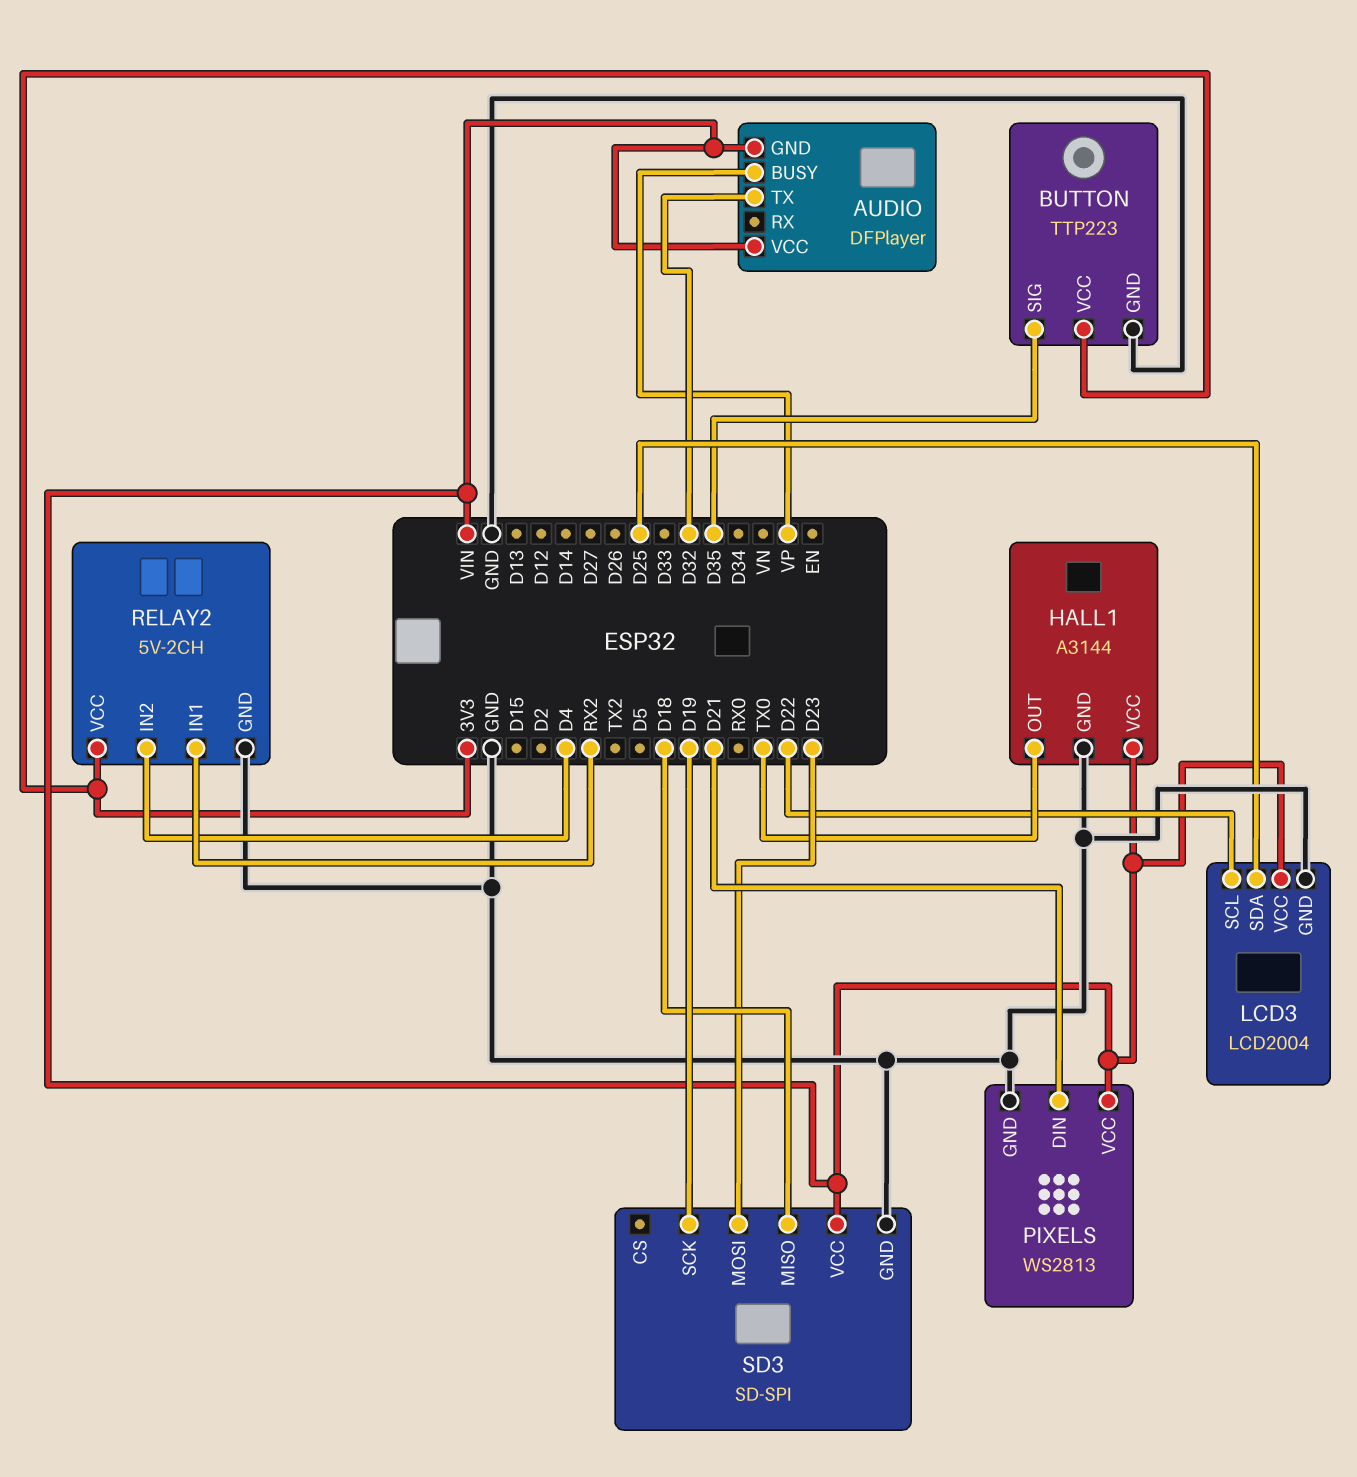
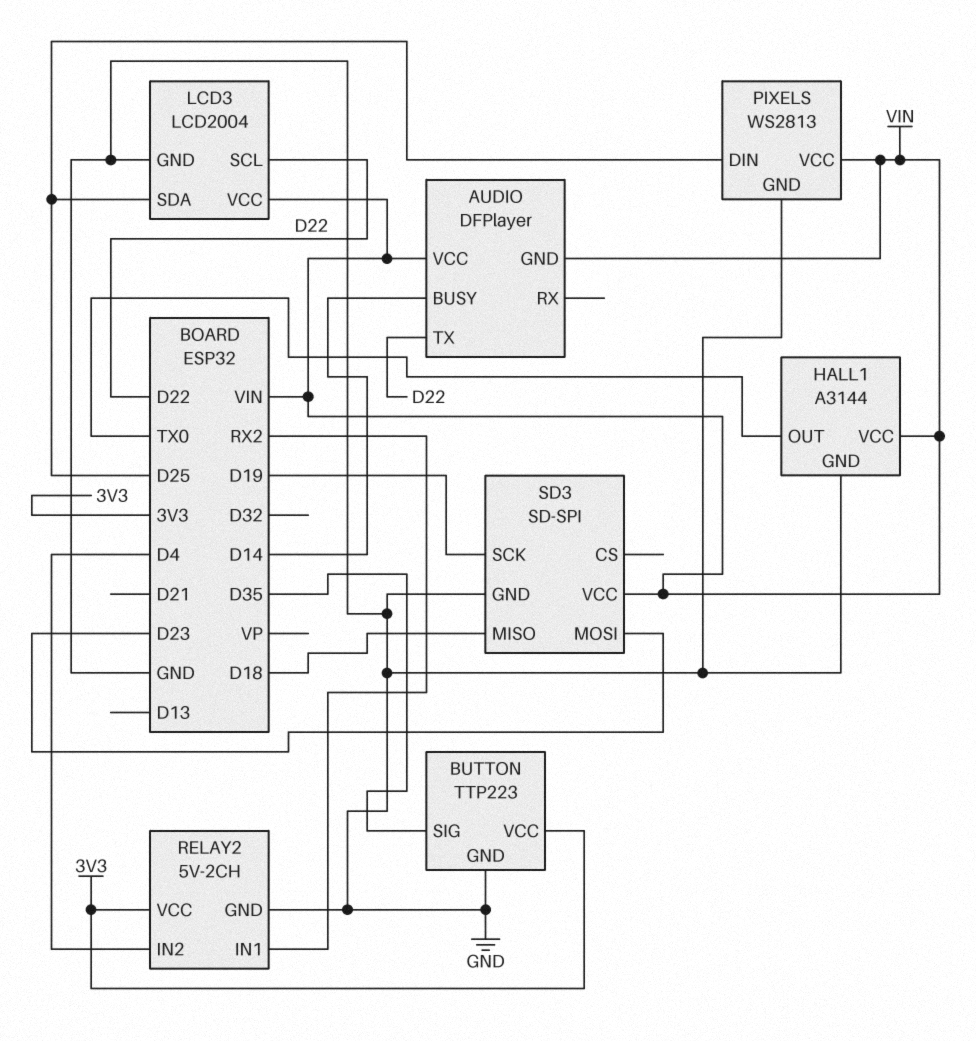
AUDIO pin BUSY: VP -> D14
AUDIO pin TX: D32 -> D22
PIXELS pin DIN: D21 -> D25

